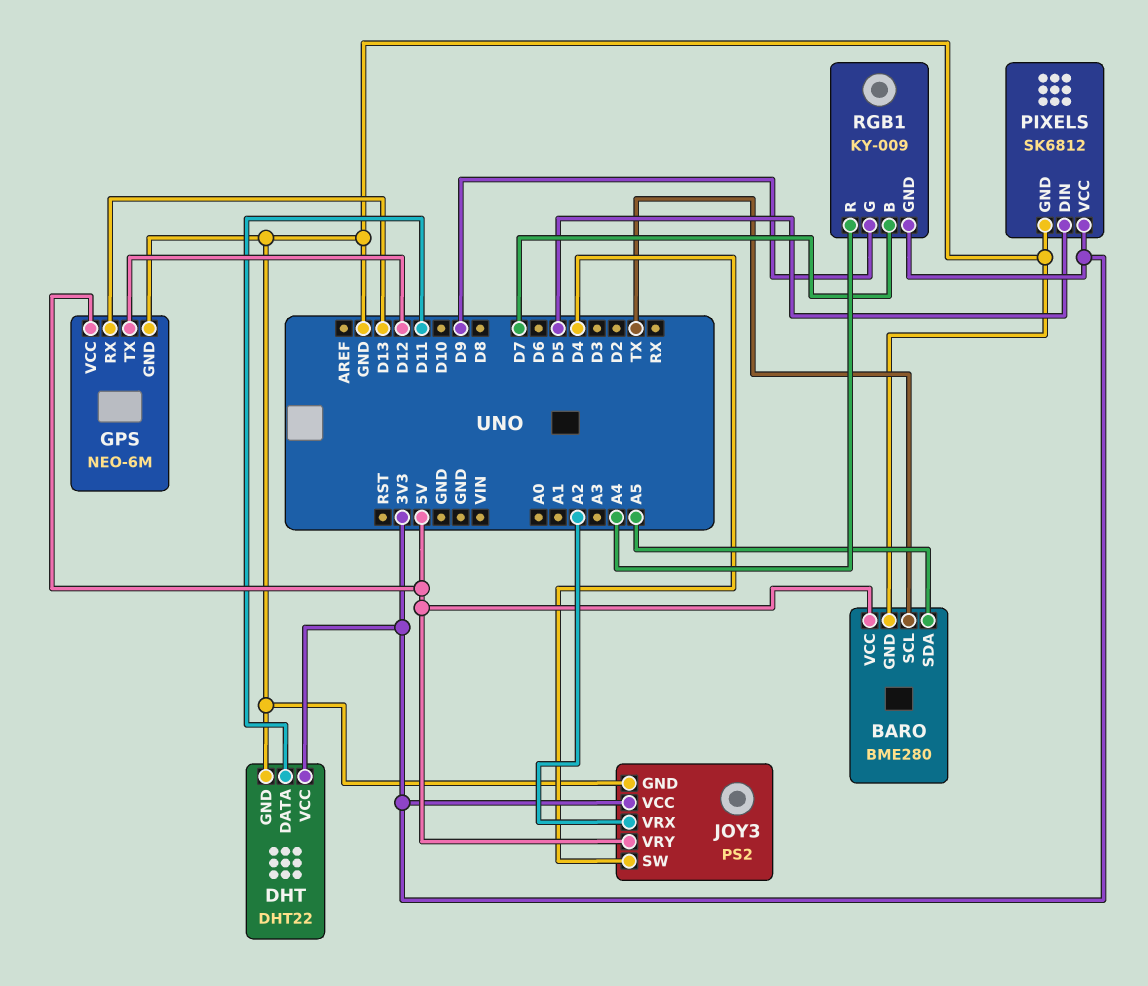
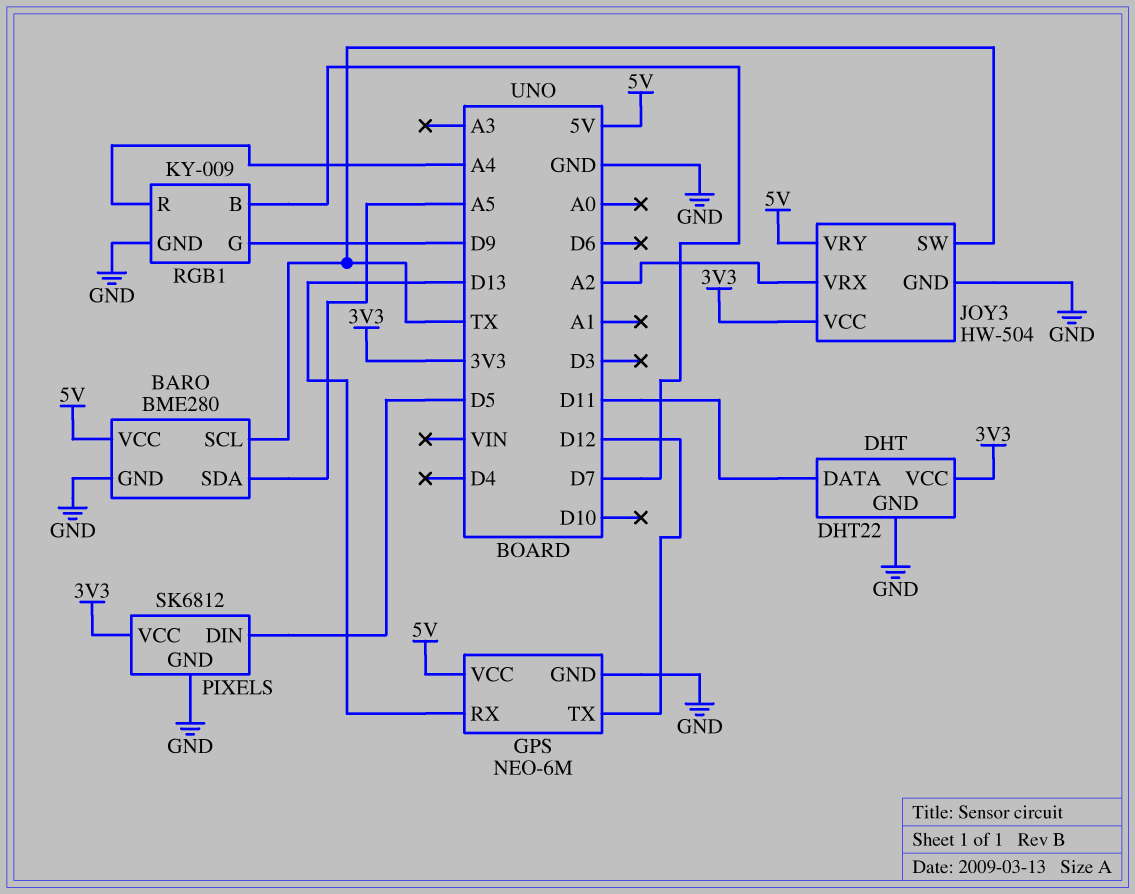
JOY3: PS2 -> HW-504
JOY3 pin SW: D4 -> TX
RGB1 pin GND: 3V3 -> GND

